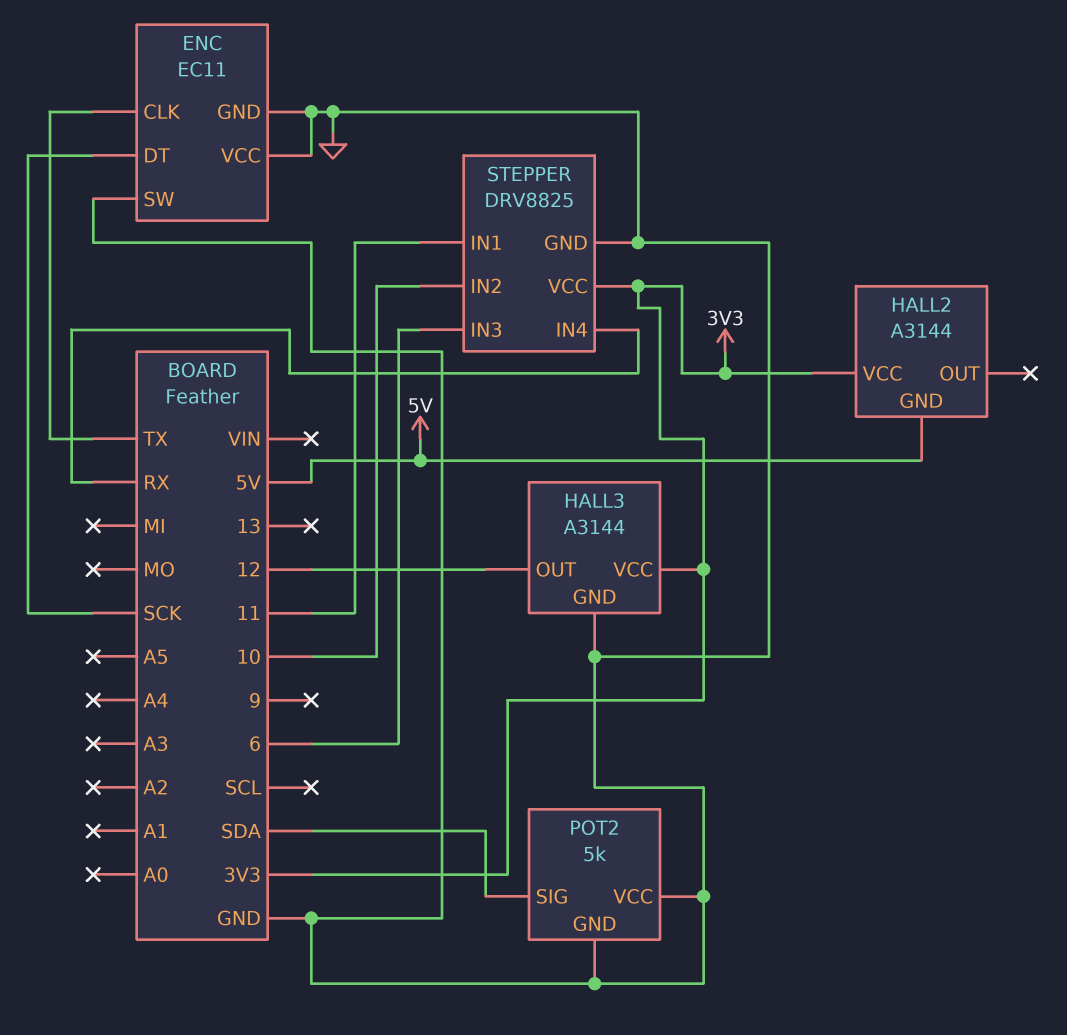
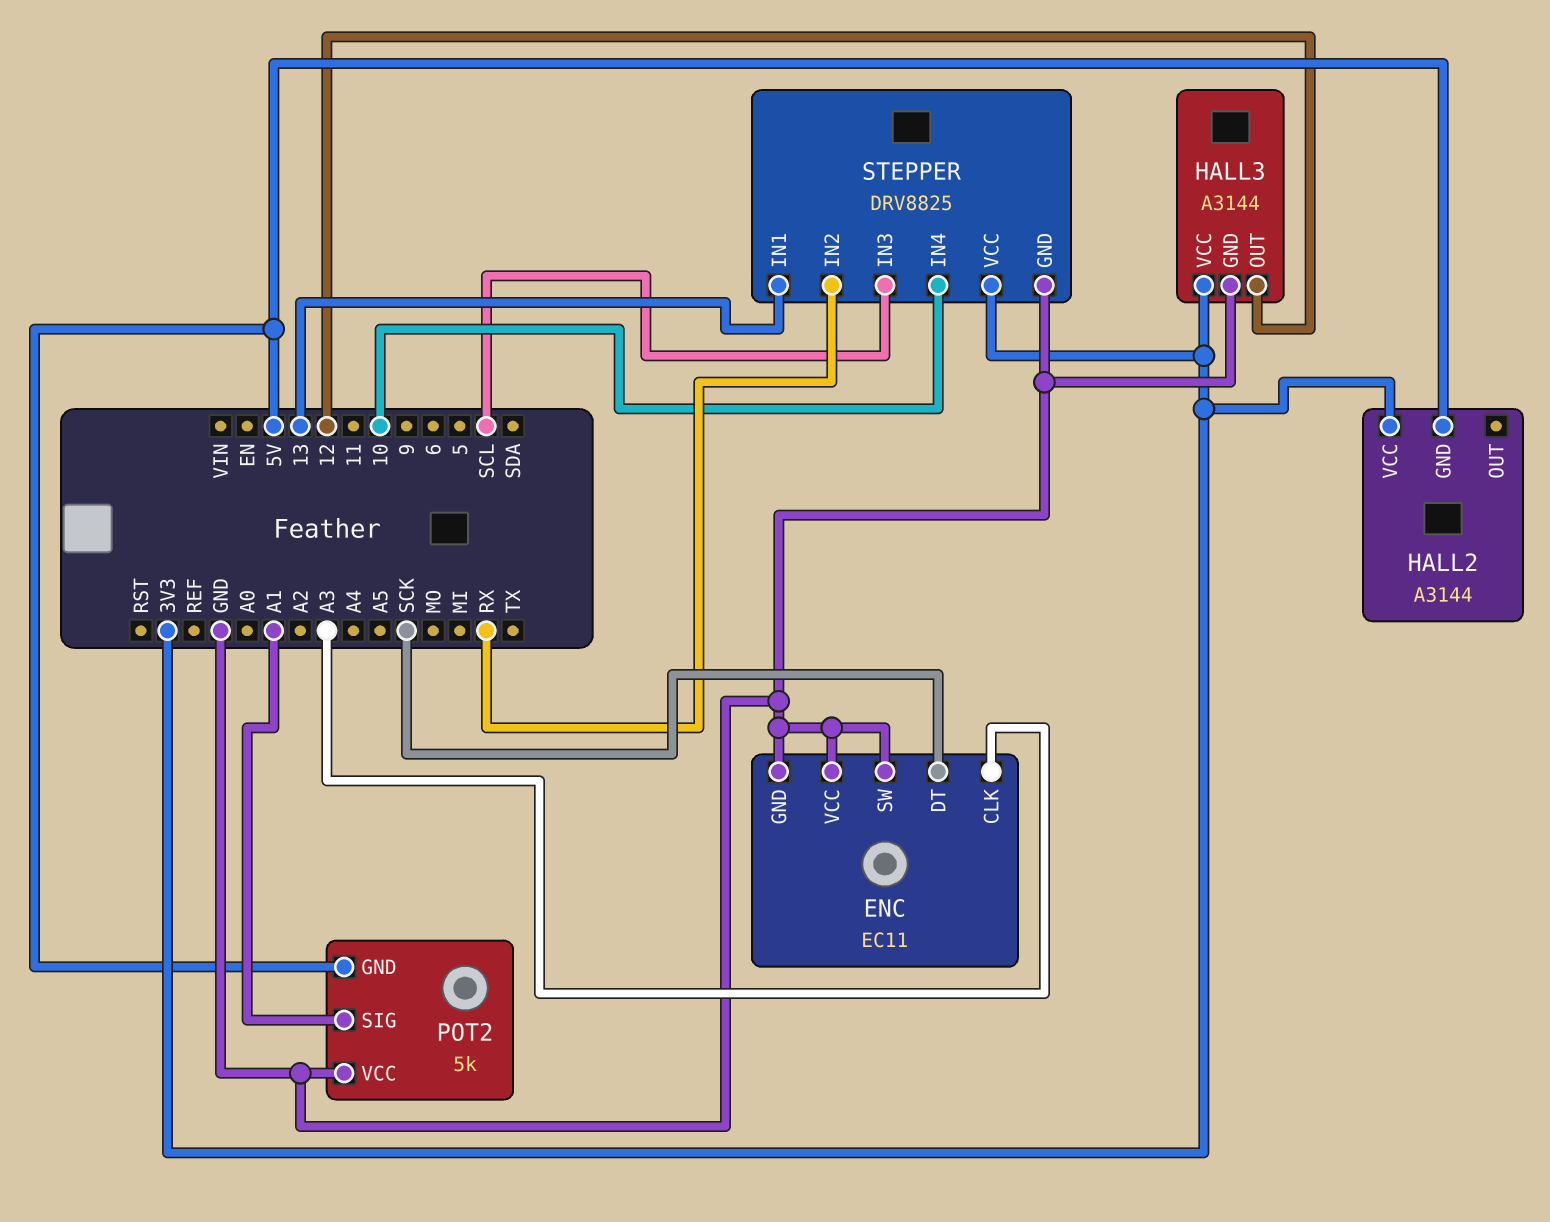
ENC pin CLK: TX -> A3
POT2 pin GND: GND -> 5V
POT2 pin SIG: SDA -> A1
STEPPER pin IN1: 11 -> 13
STEPPER pin IN2: 10 -> RX
STEPPER pin IN3: 6 -> SCL
STEPPER pin IN4: RX -> 10

